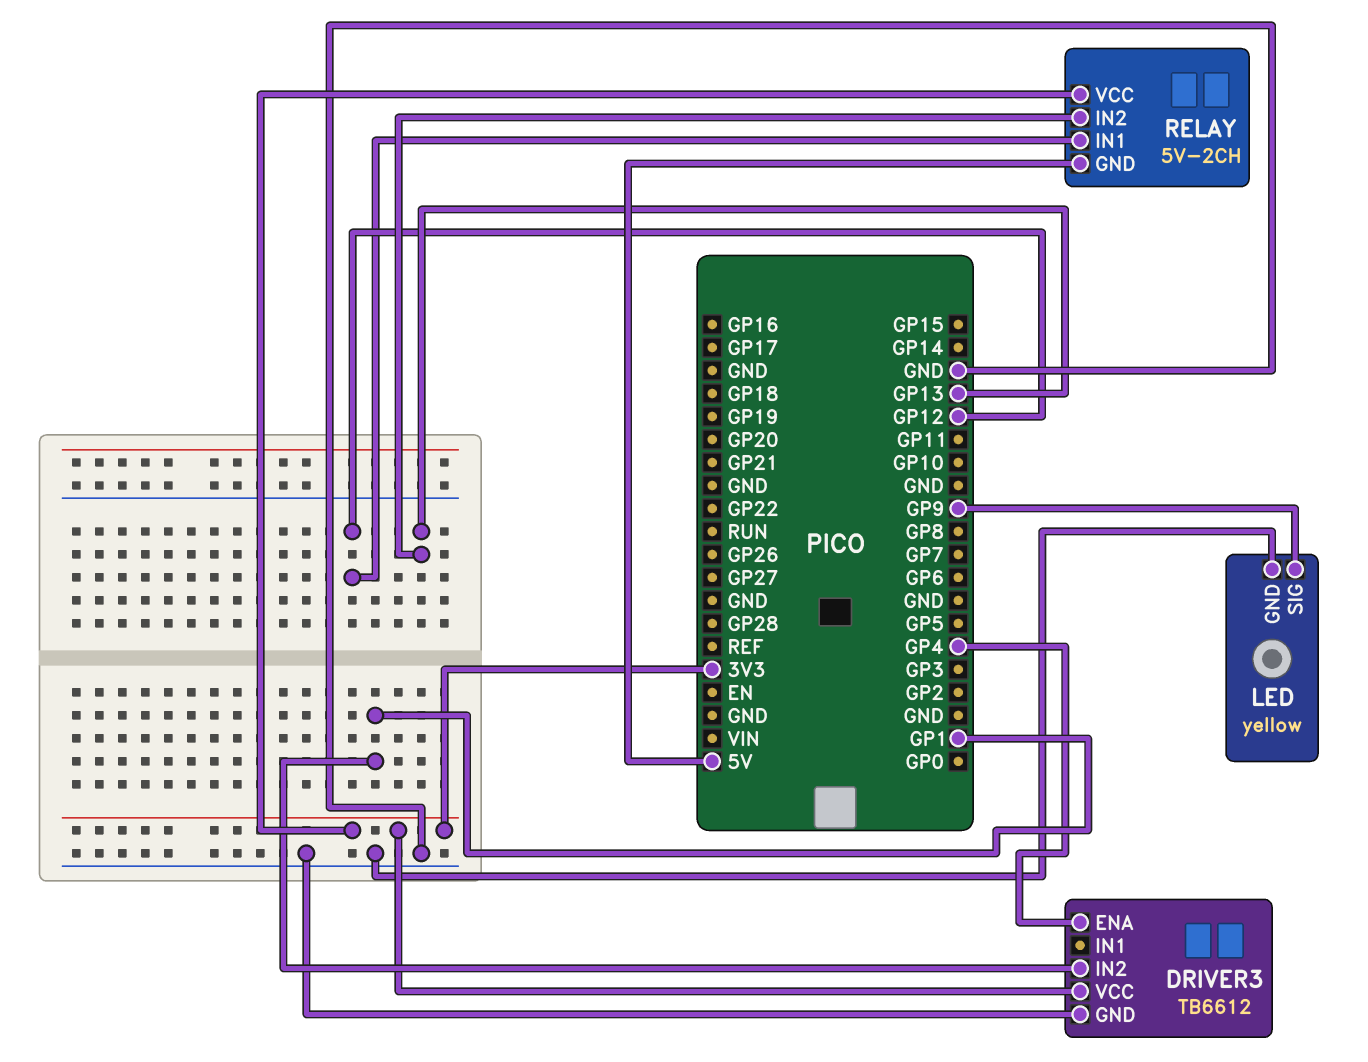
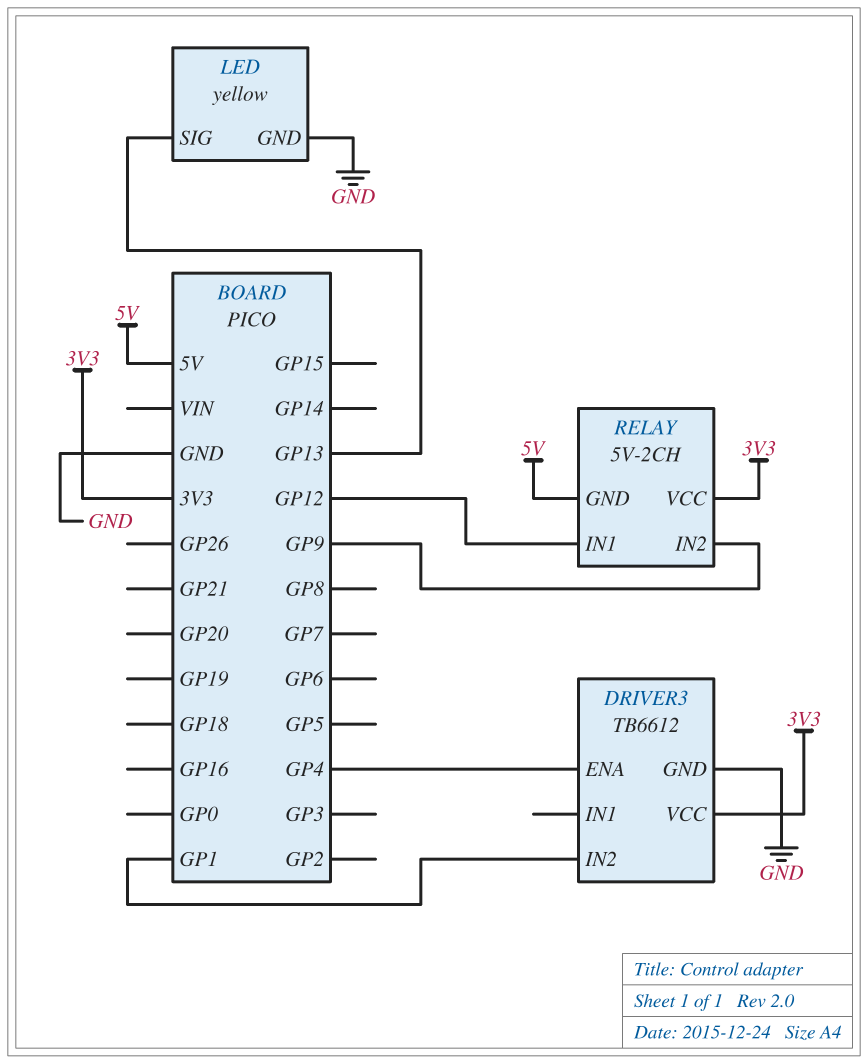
LED pin SIG: GP9 -> GP13
RELAY pin IN2: GP13 -> GP9

